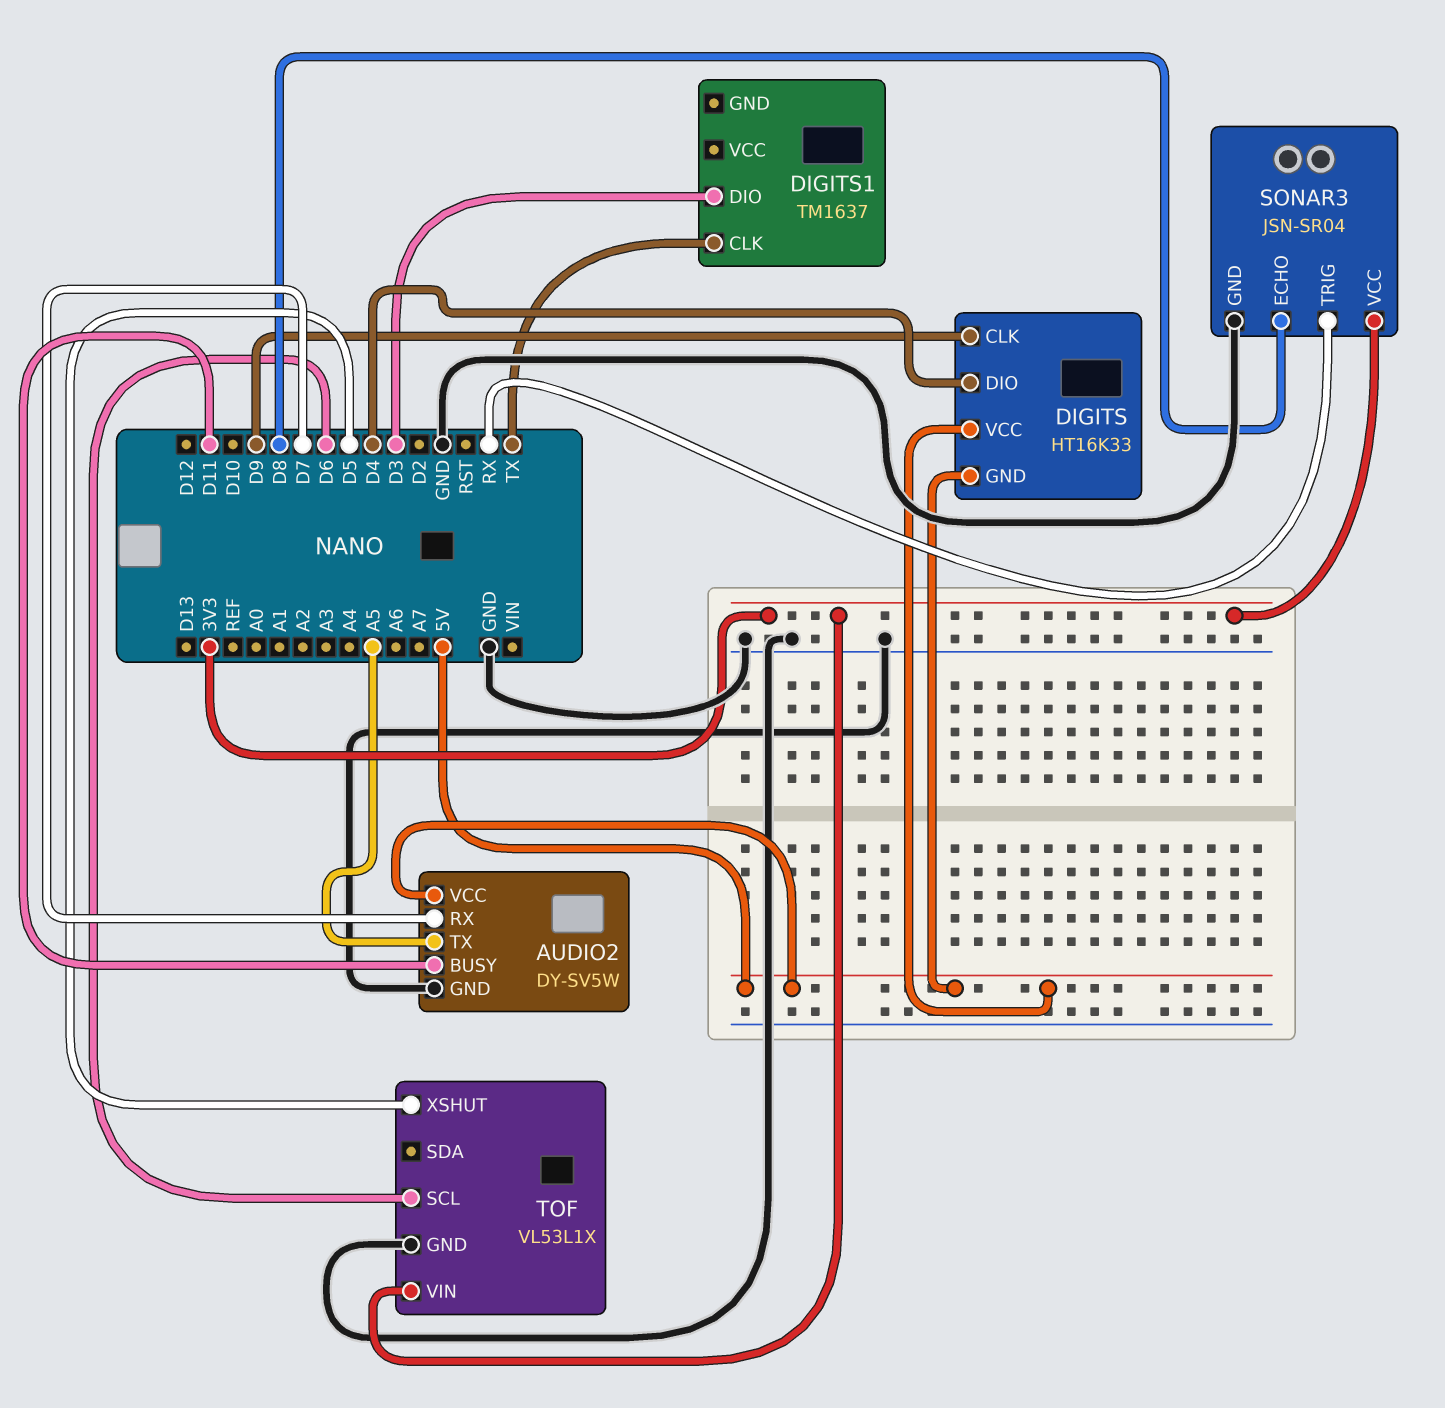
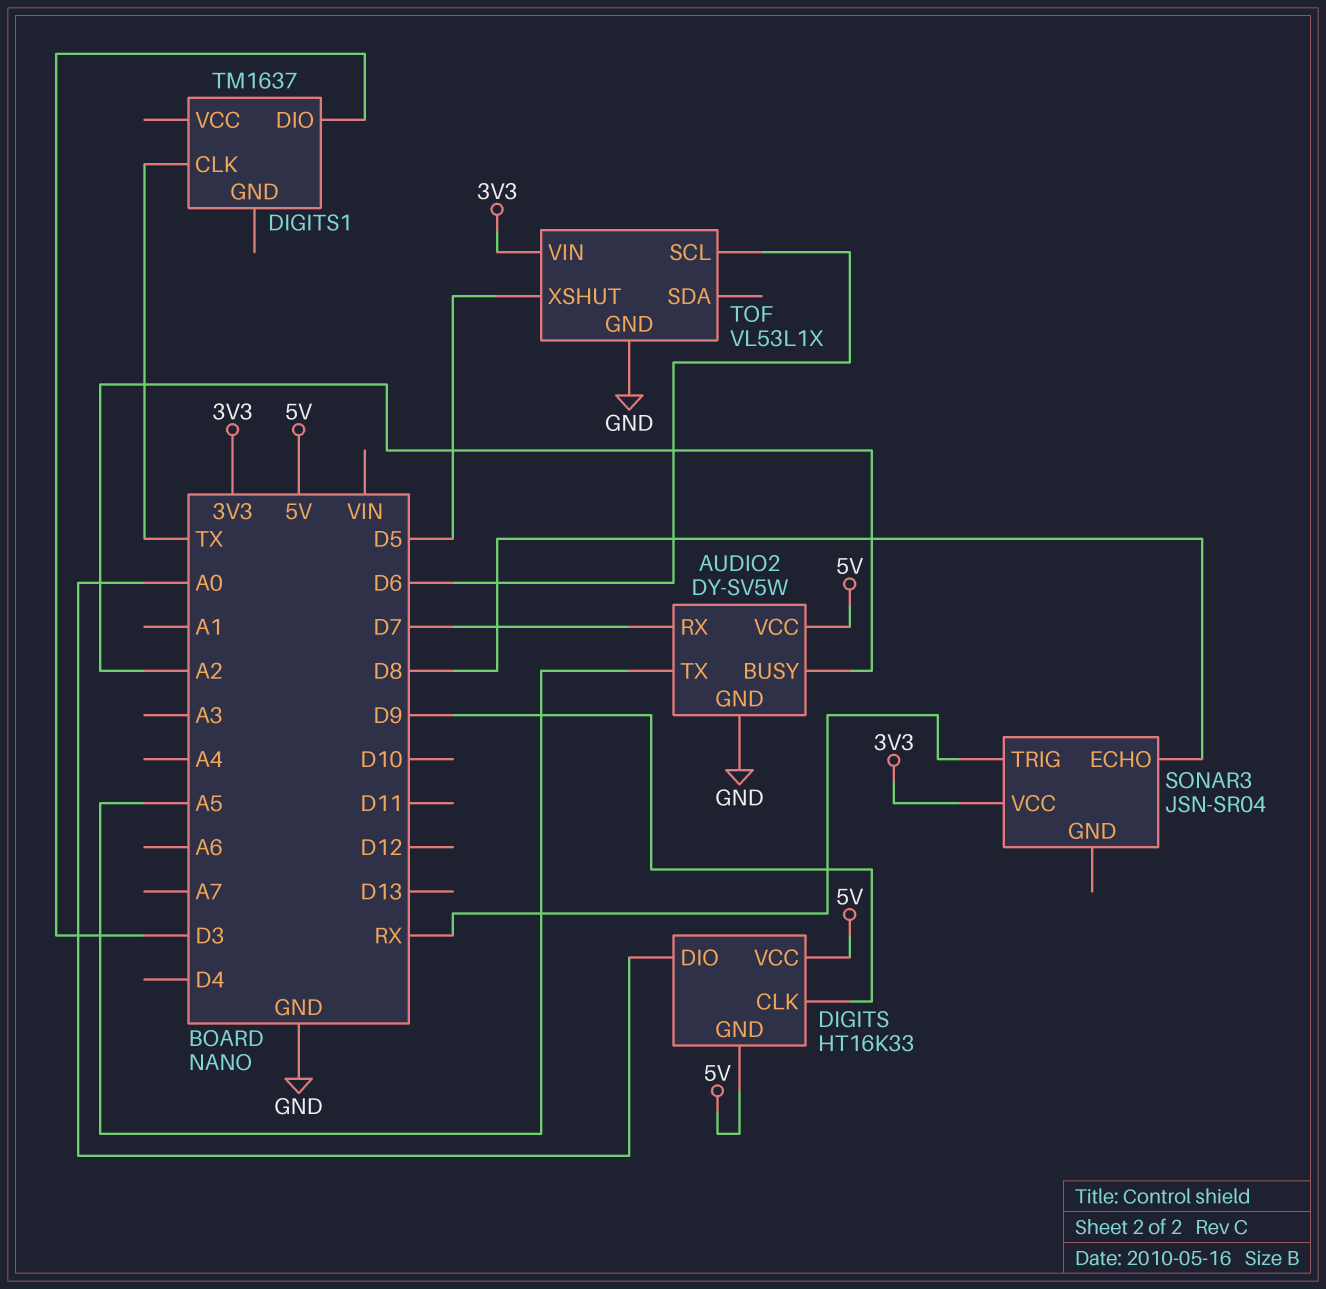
AUDIO2 pin BUSY: D11 -> A2
DIGITS pin DIO: D4 -> A0
SONAR3 pin GND: GND -> none

